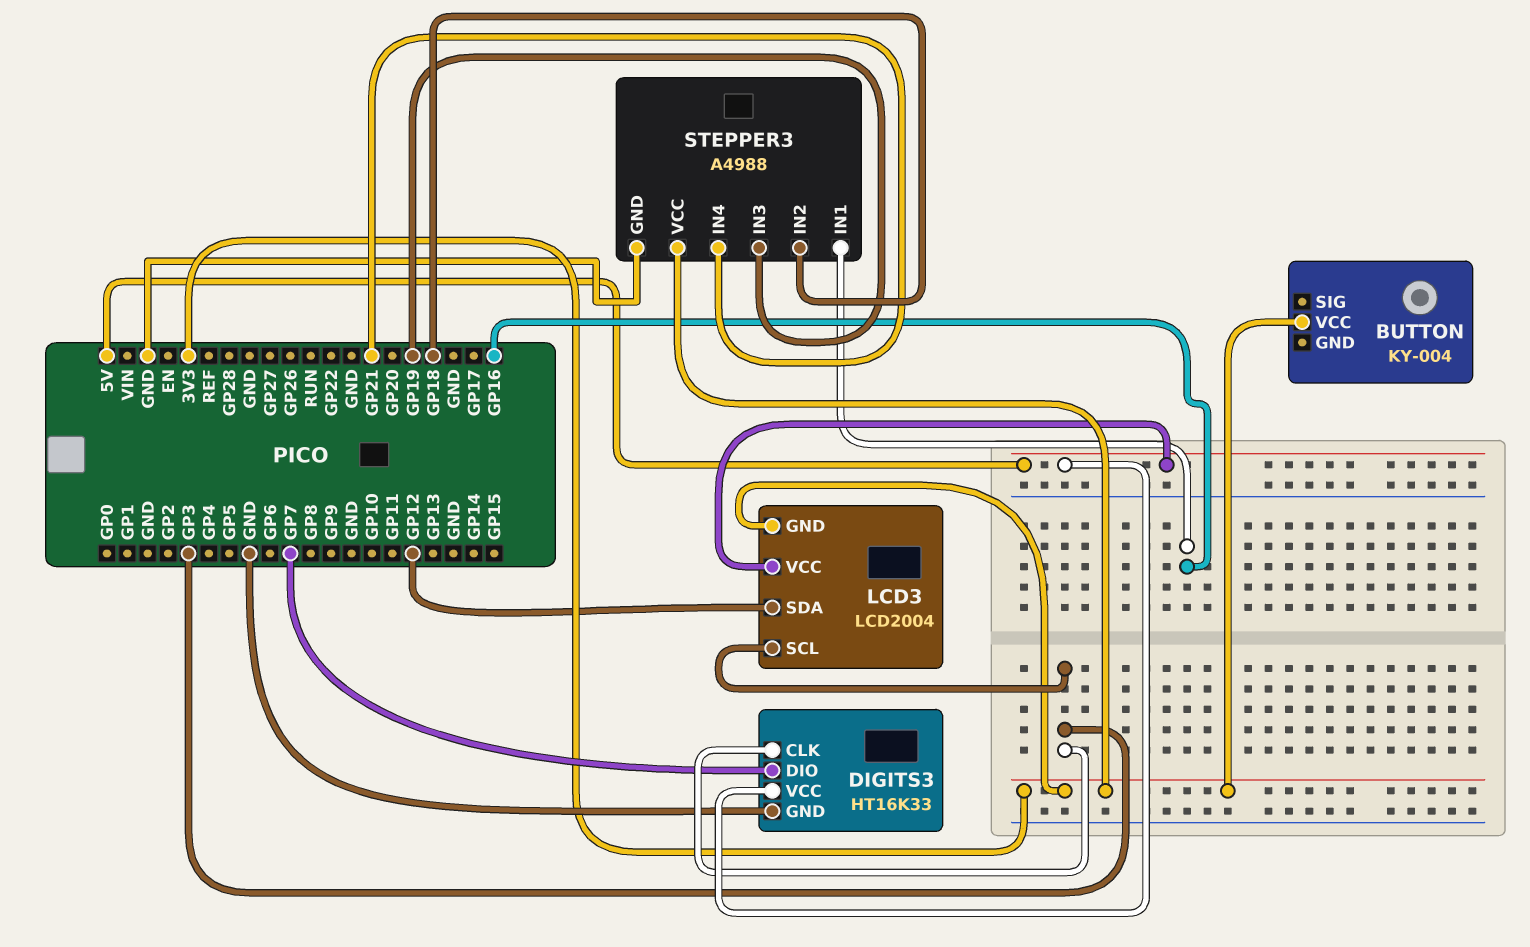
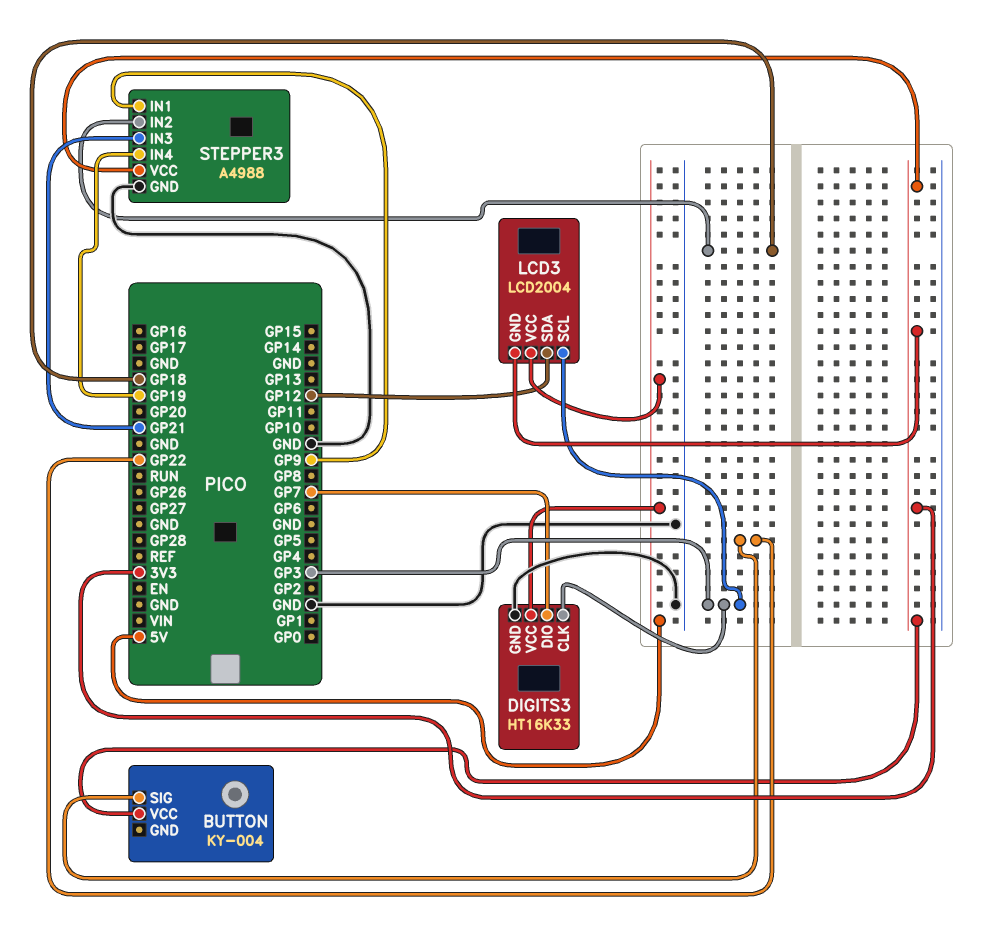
BUTTON pin SIG: none -> GP22
STEPPER3 pin IN1: GP16 -> GP9
STEPPER3 pin IN3: GP19 -> GP21
STEPPER3 pin IN4: GP21 -> GP19

